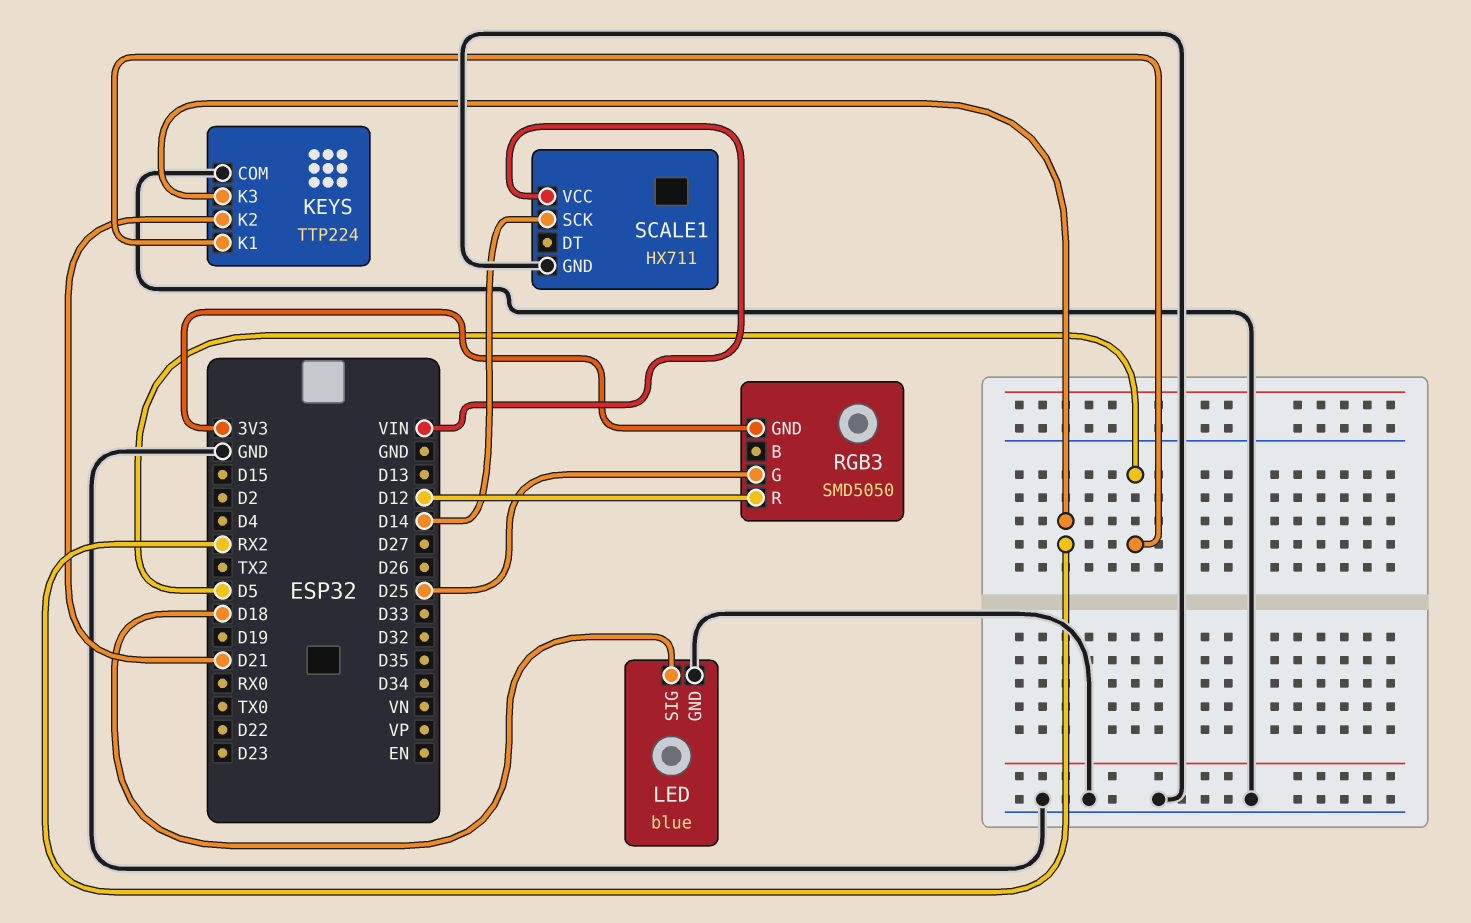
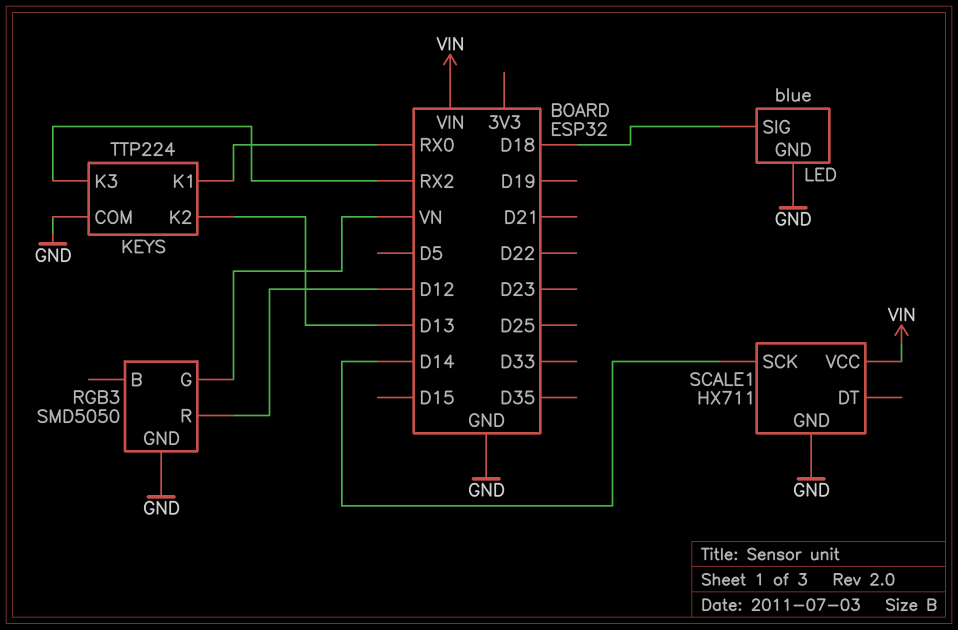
KEYS pin K1: D5 -> RX0
KEYS pin K2: D21 -> D13
RGB3 pin G: D25 -> VN
RGB3 pin GND: 3V3 -> GND

